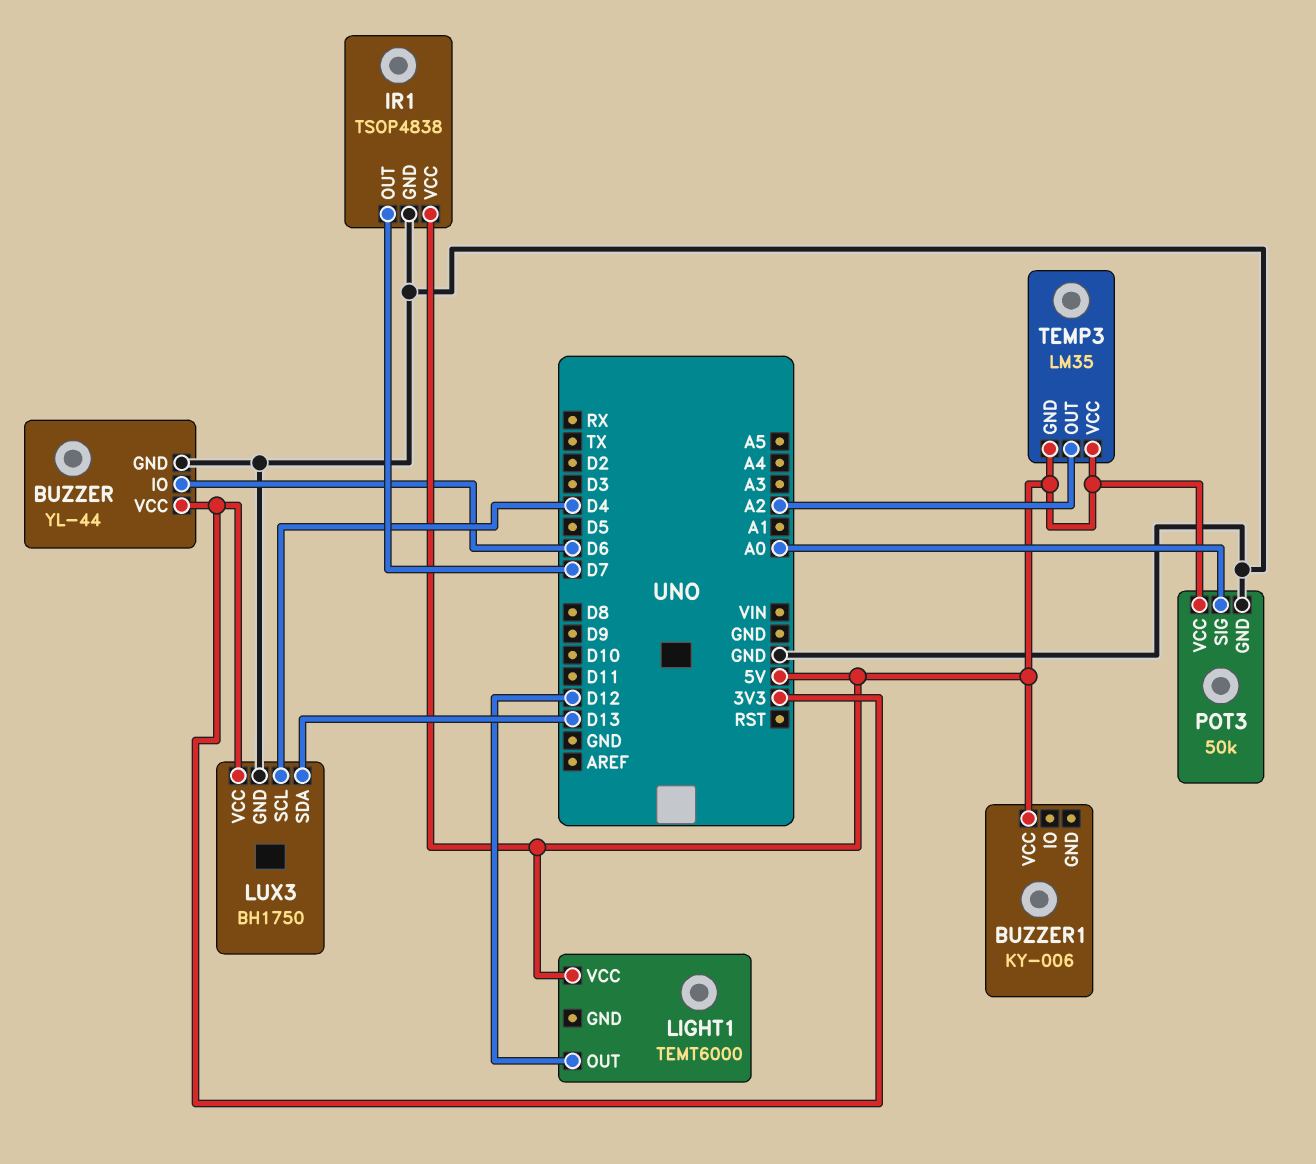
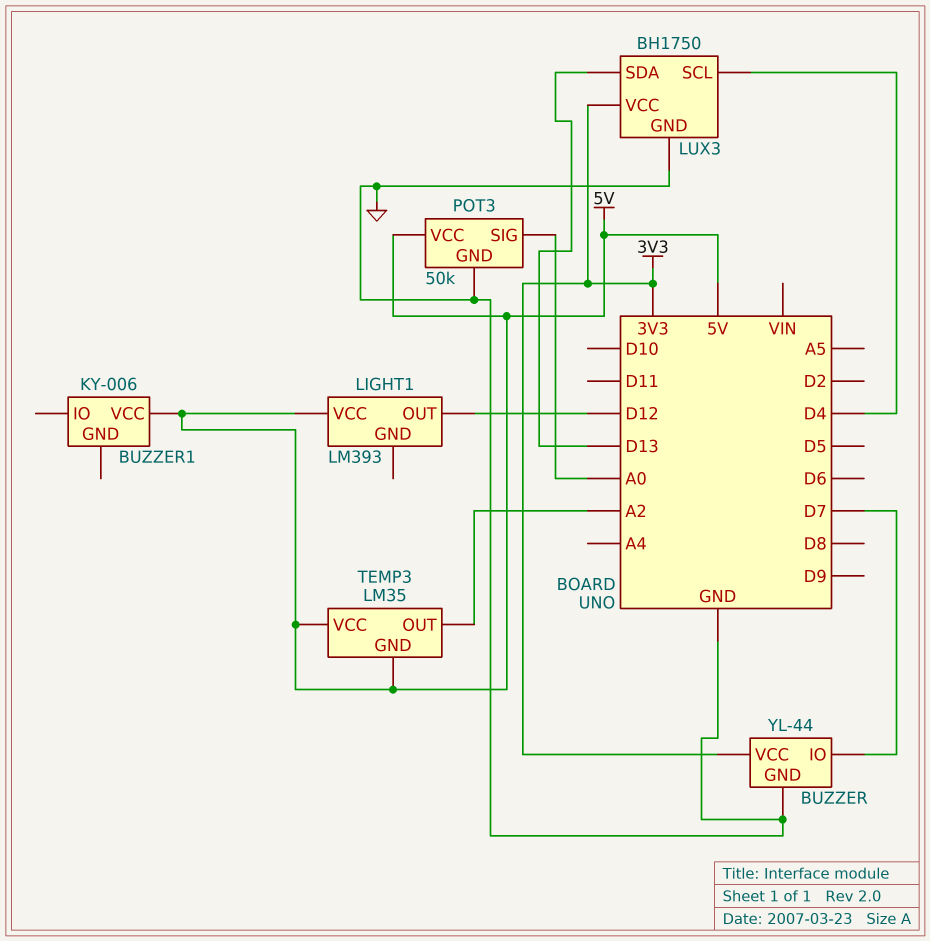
BUZZER pin IO: D6 -> D7
IR1: TSOP4838 -> none
IR1 pin GND: GND -> none
IR1 pin OUT: D7 -> none
IR1 pin VCC: 5V -> none
LIGHT1: TEMT6000 -> LM393

